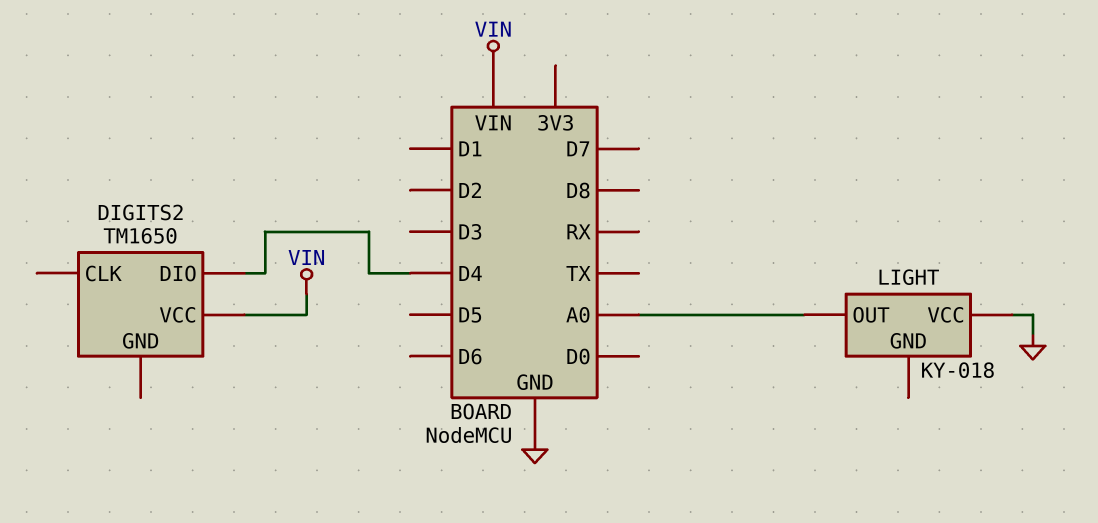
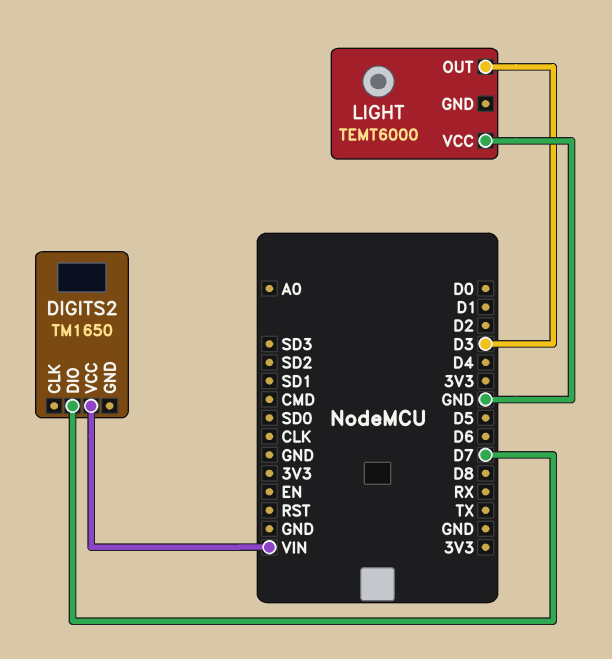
DIGITS2 pin DIO: D4 -> D7
LIGHT: KY-018 -> TEMT6000
LIGHT pin OUT: A0 -> D3

